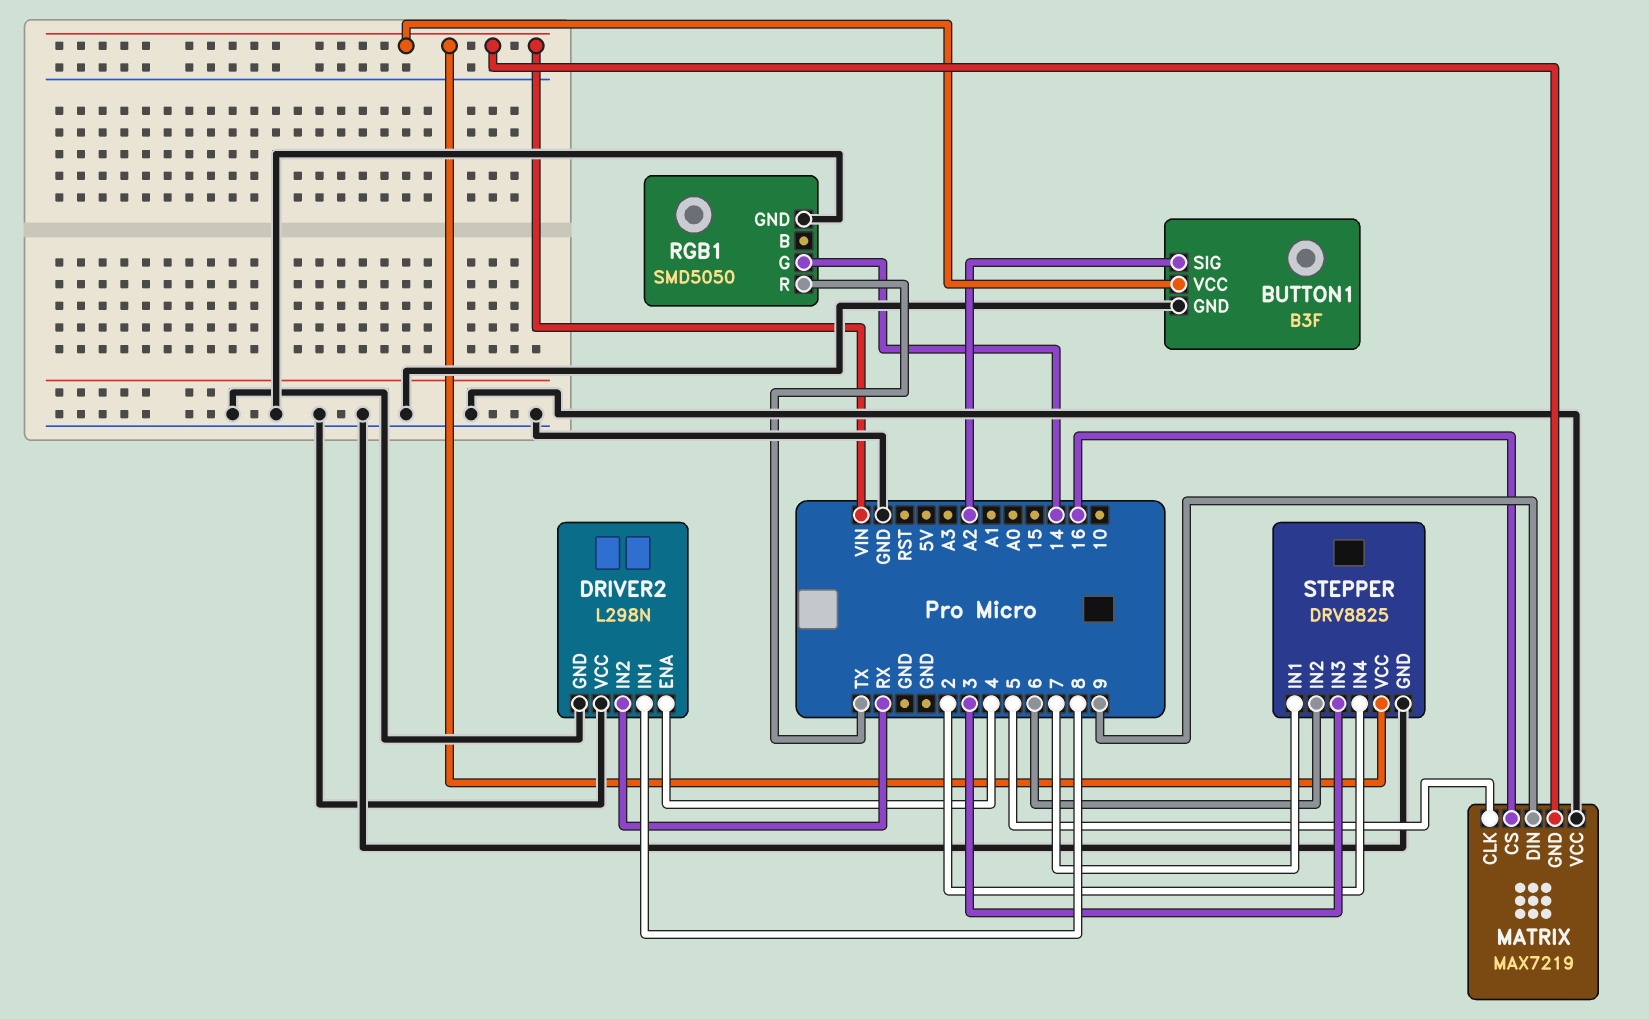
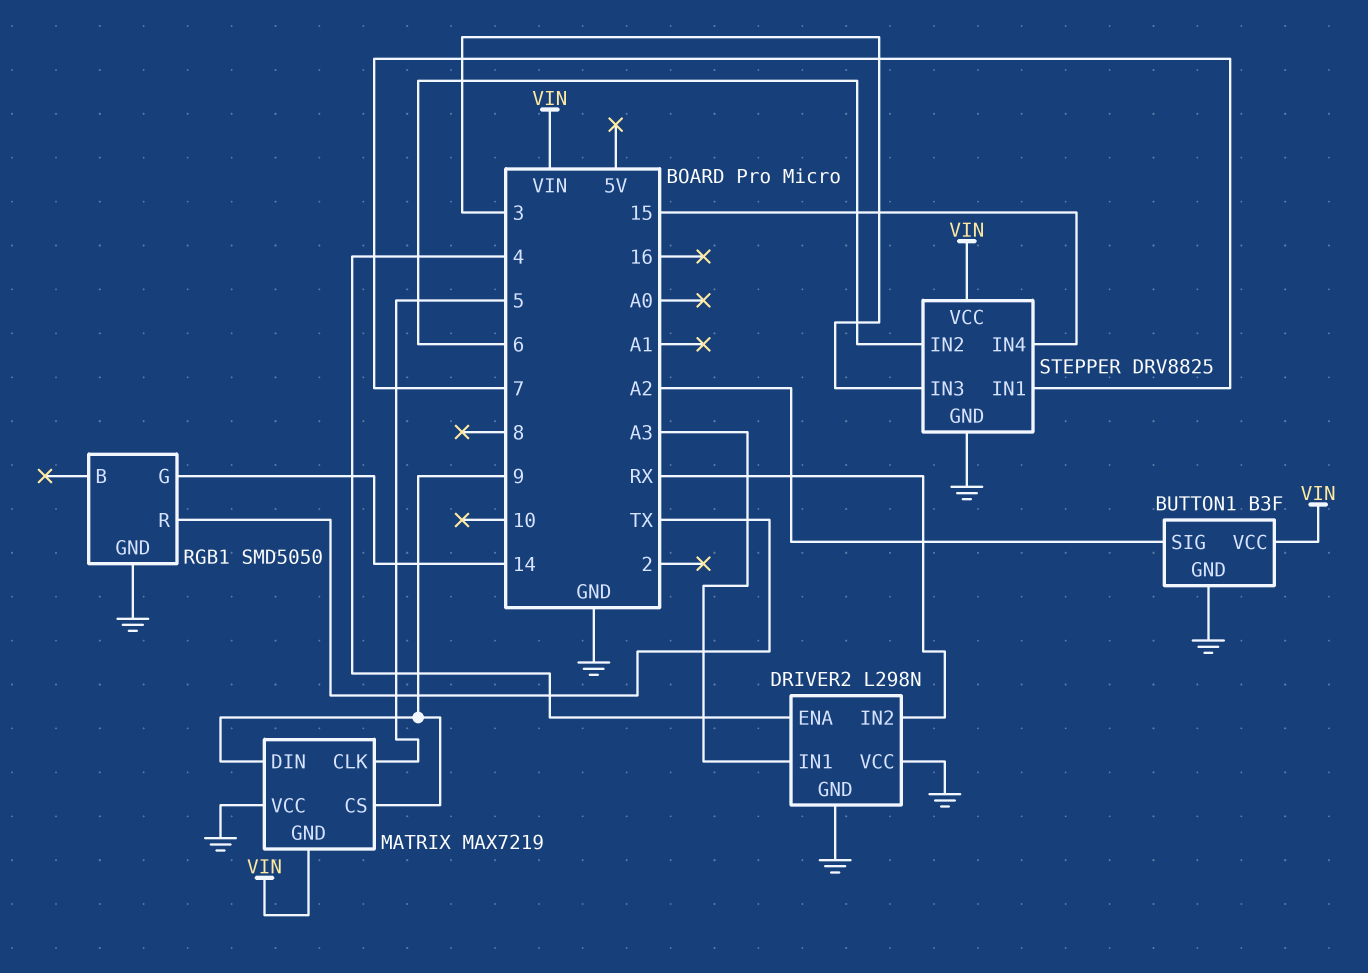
DRIVER2 pin IN1: 8 -> A3
MATRIX pin CS: 16 -> 9
STEPPER pin IN4: 2 -> 15

